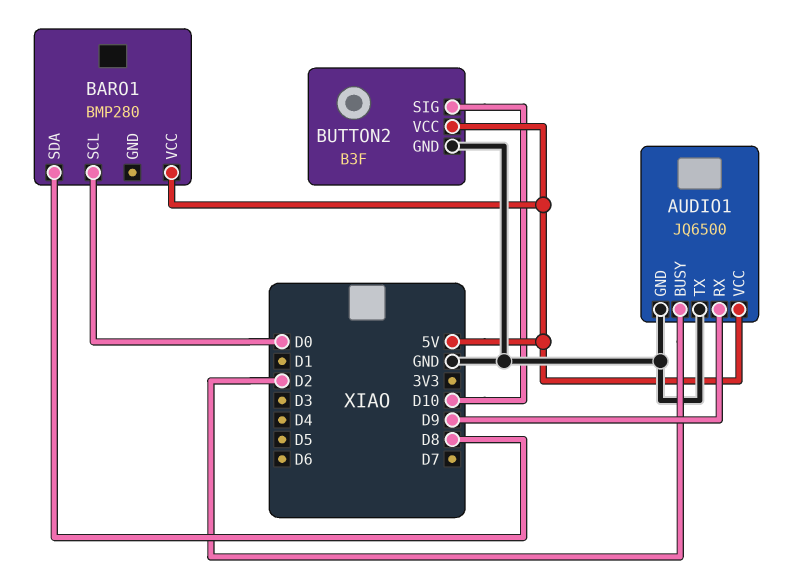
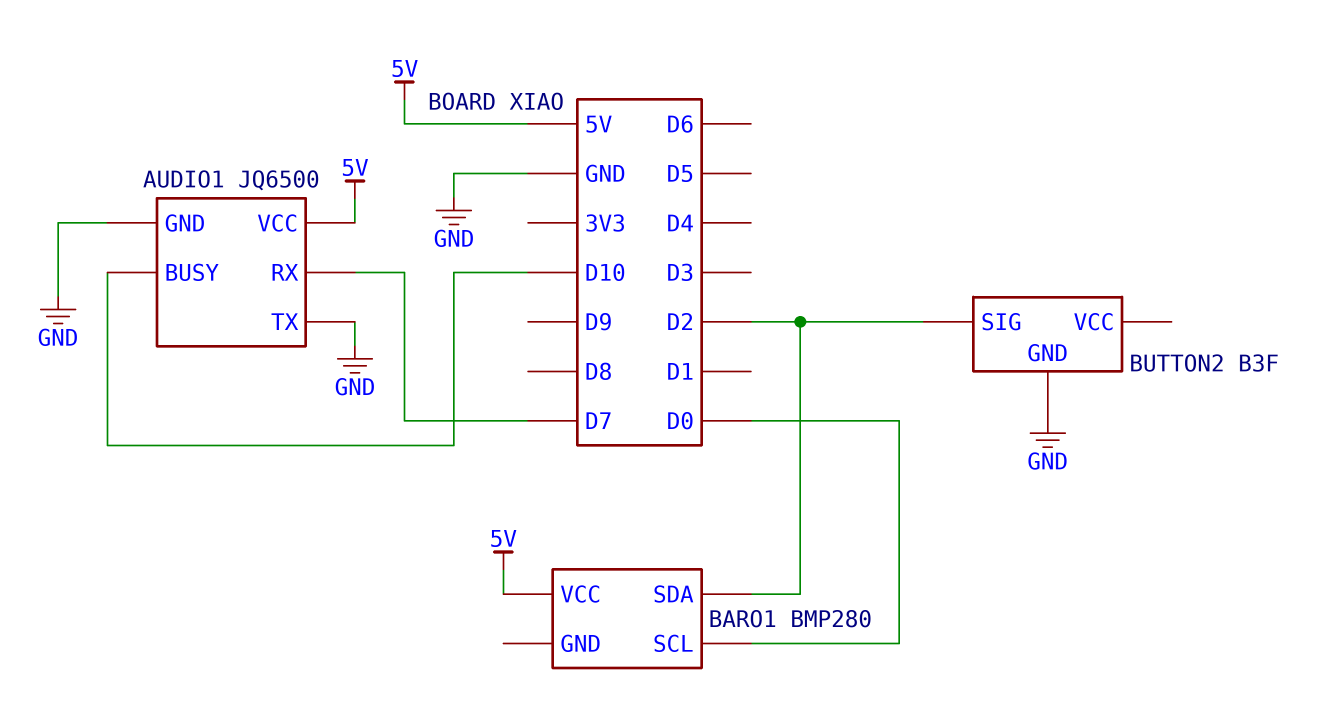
AUDIO1 pin BUSY: D2 -> D10
AUDIO1 pin RX: D9 -> D7
BARO1 pin SDA: D8 -> D2
BUTTON2 pin SIG: D10 -> D2
BUTTON2 pin VCC: 5V -> none

